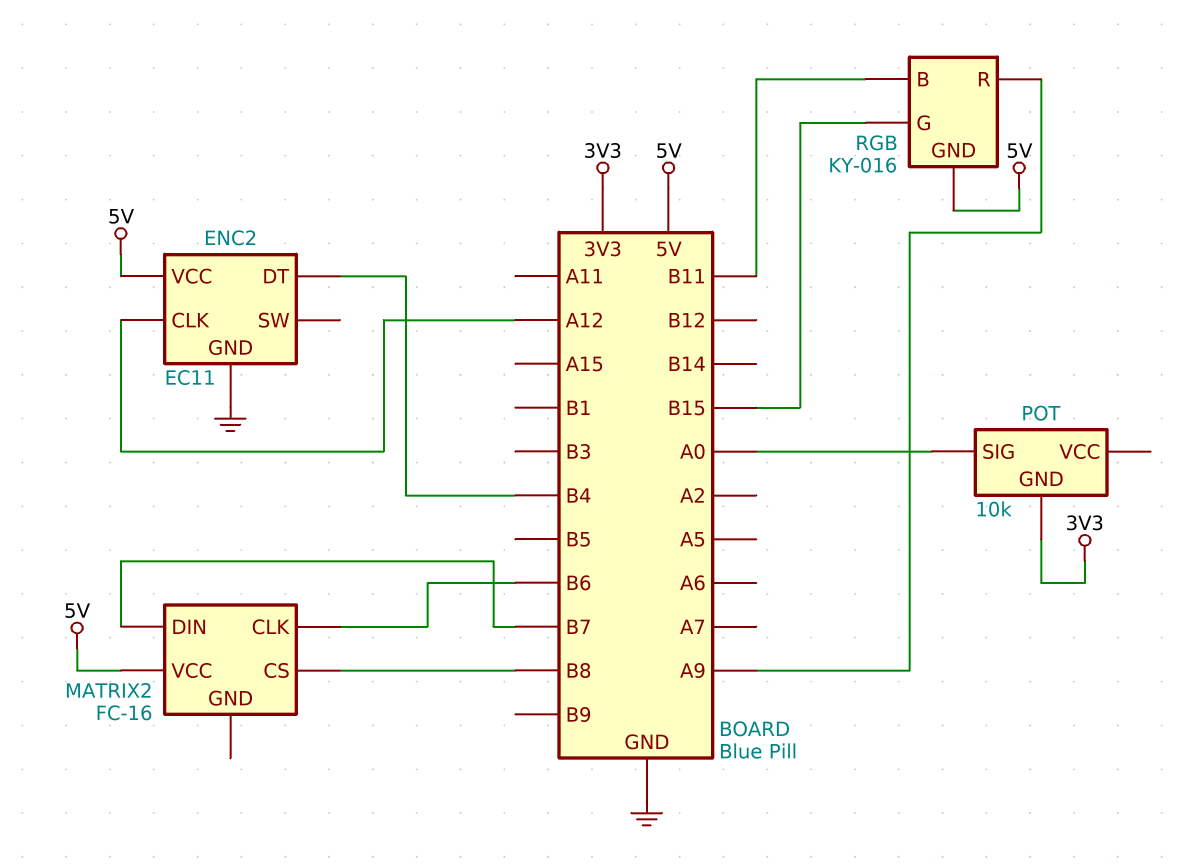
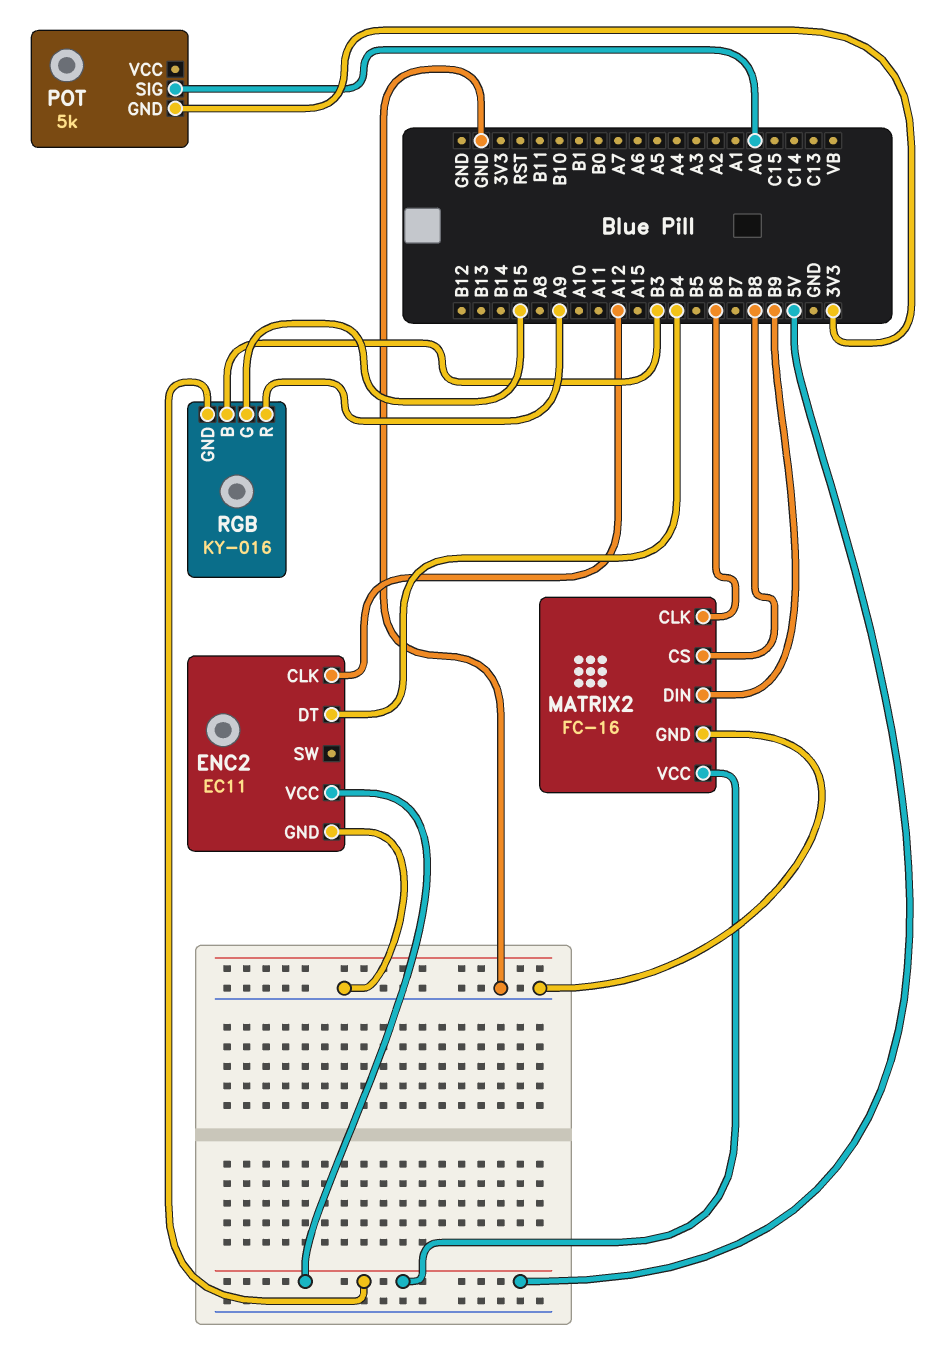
MATRIX2 pin DIN: B7 -> B9
MATRIX2 pin GND: none -> GND
POT: 10k -> 5k
RGB pin B: B11 -> B3

